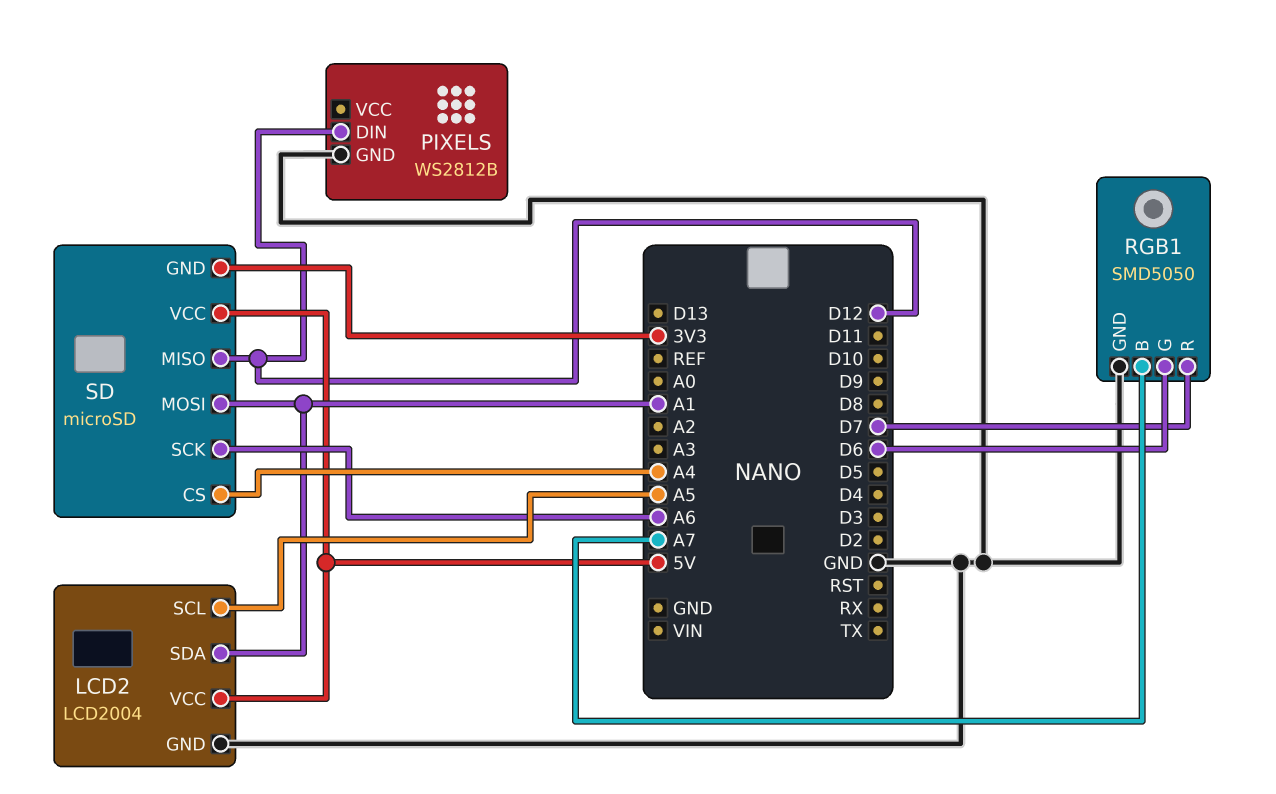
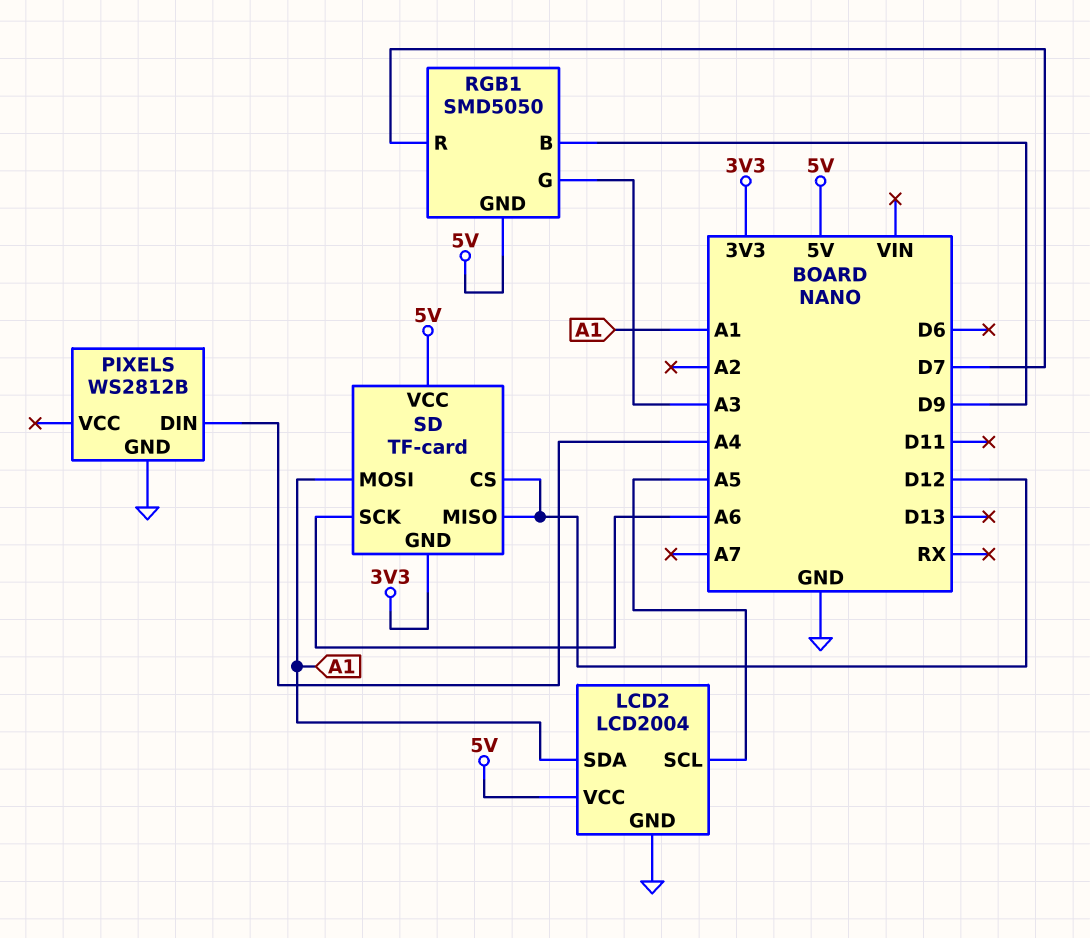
PIXELS pin DIN: D12 -> A4
RGB1 pin B: A7 -> D9
RGB1 pin G: D6 -> A3
RGB1 pin GND: GND -> 5V
SD: microSD -> TF-card
SD pin CS: A4 -> D12

